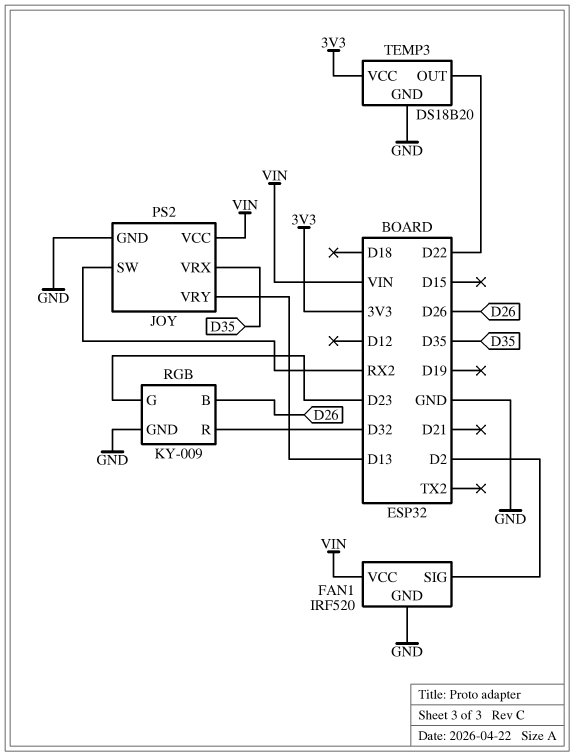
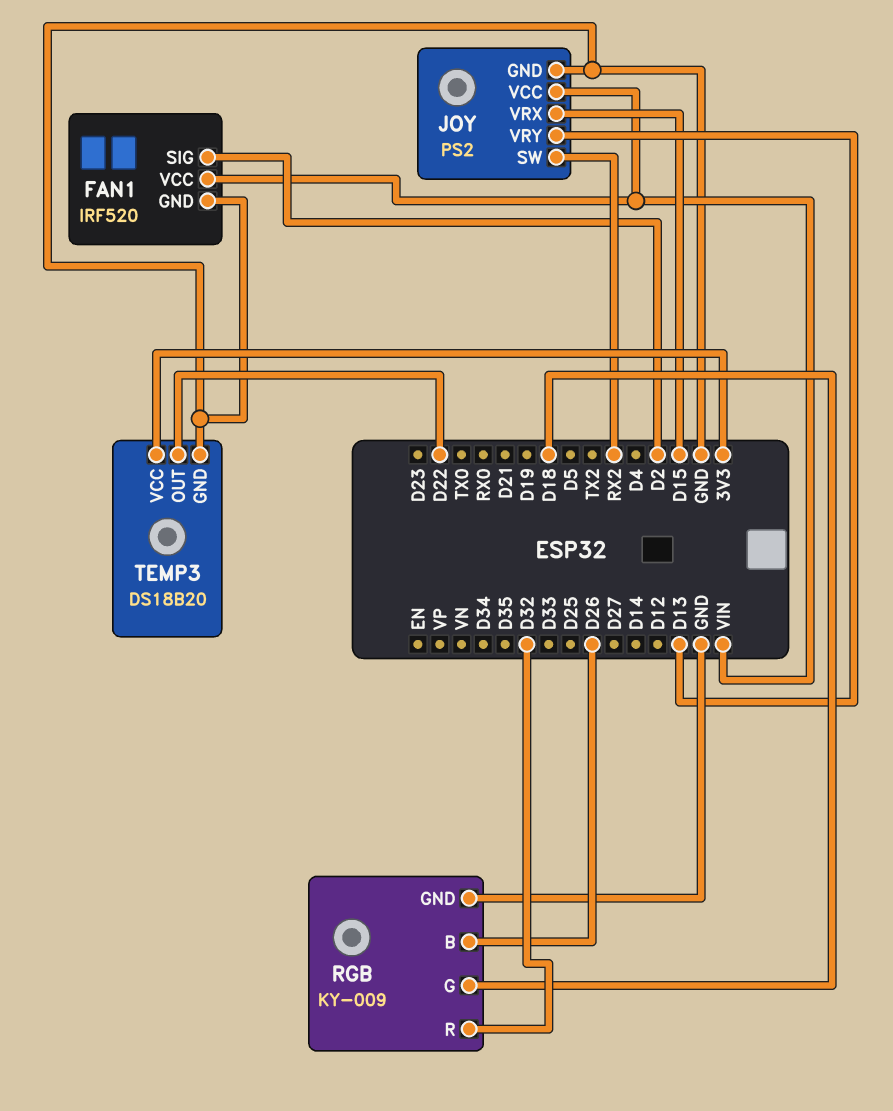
JOY pin VRX: D35 -> D15
RGB pin G: D23 -> D18

